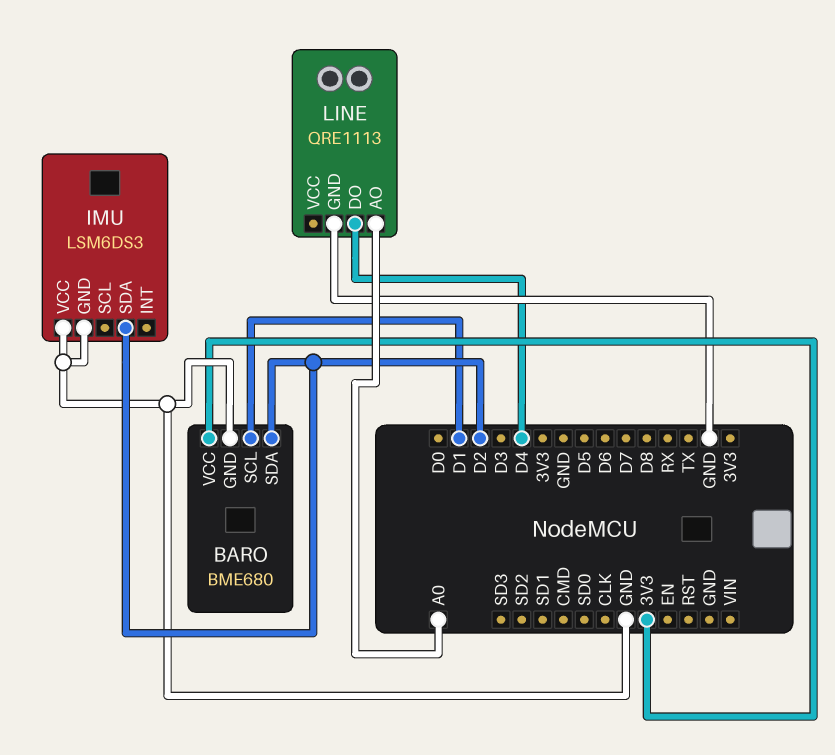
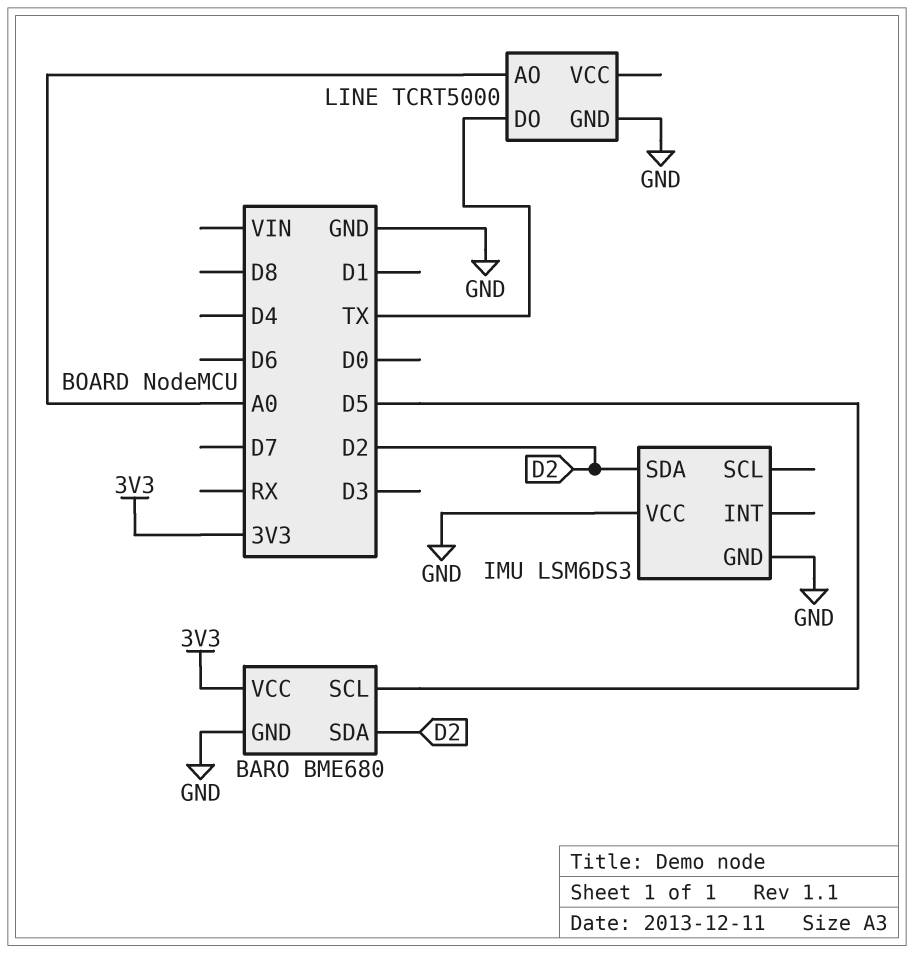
BARO pin SCL: D1 -> D5
LINE: QRE1113 -> TCRT5000
LINE pin DO: D4 -> TX

